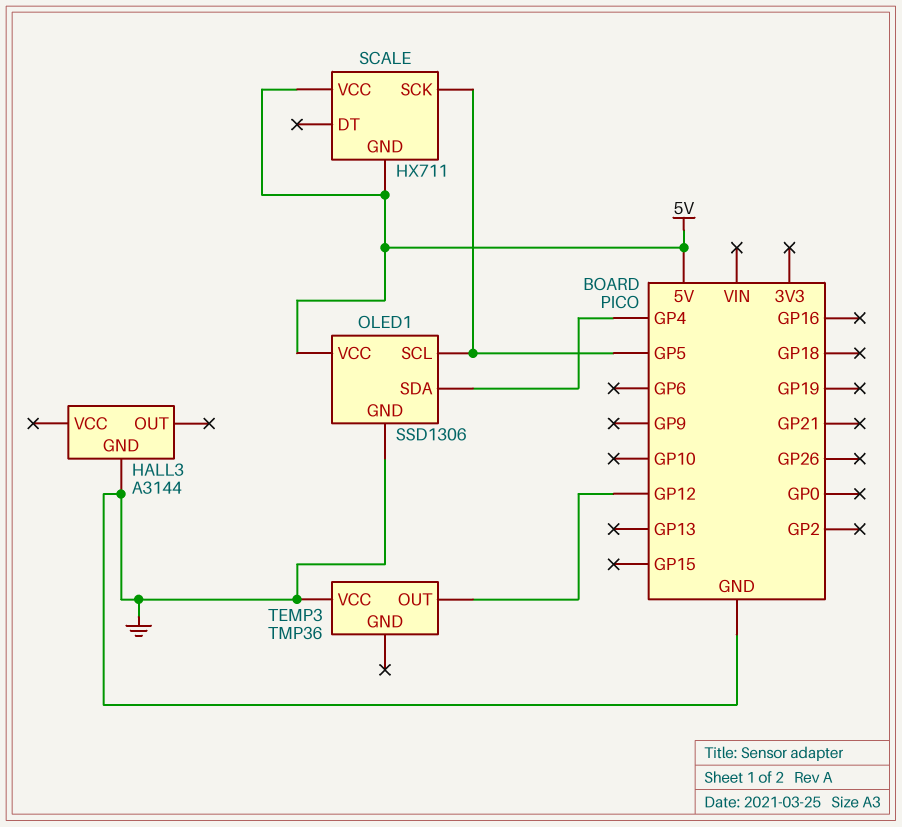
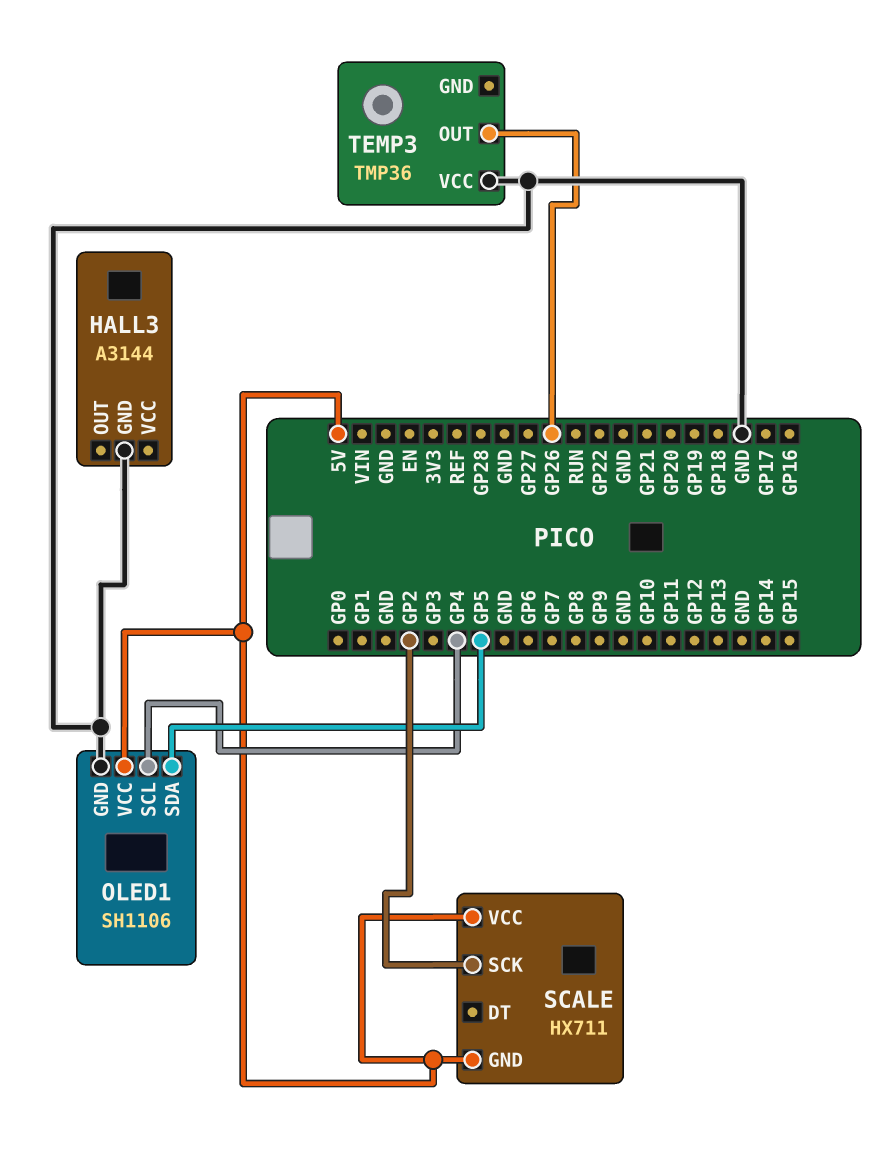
OLED1: SSD1306 -> SH1106
OLED1 pin SCL: GP5 -> GP4
OLED1 pin SDA: GP4 -> GP5
SCALE pin SCK: GP5 -> GP2
TEMP3 pin OUT: GP12 -> GP26

